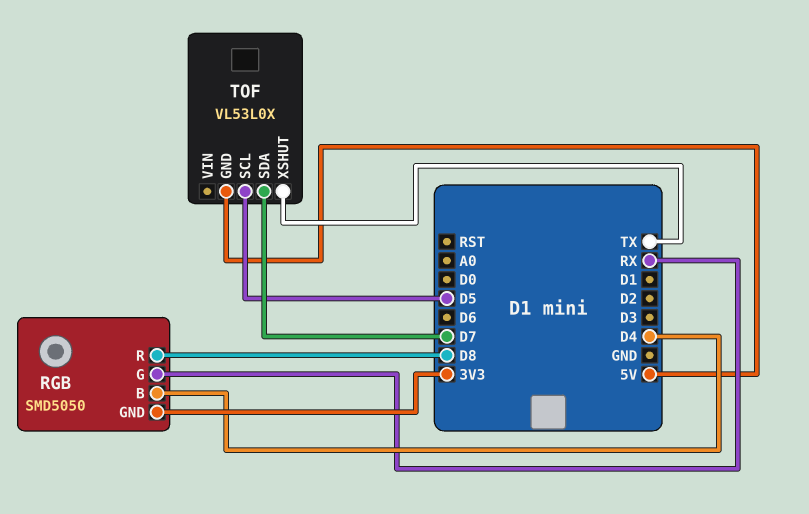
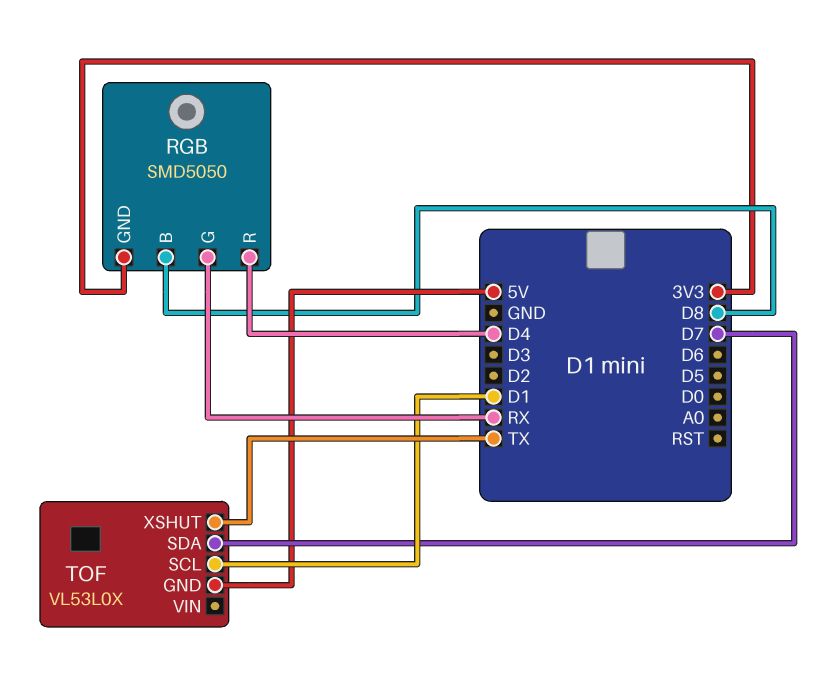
RGB pin B: D4 -> D8
RGB pin R: D8 -> D4
TOF pin SCL: D5 -> D1

